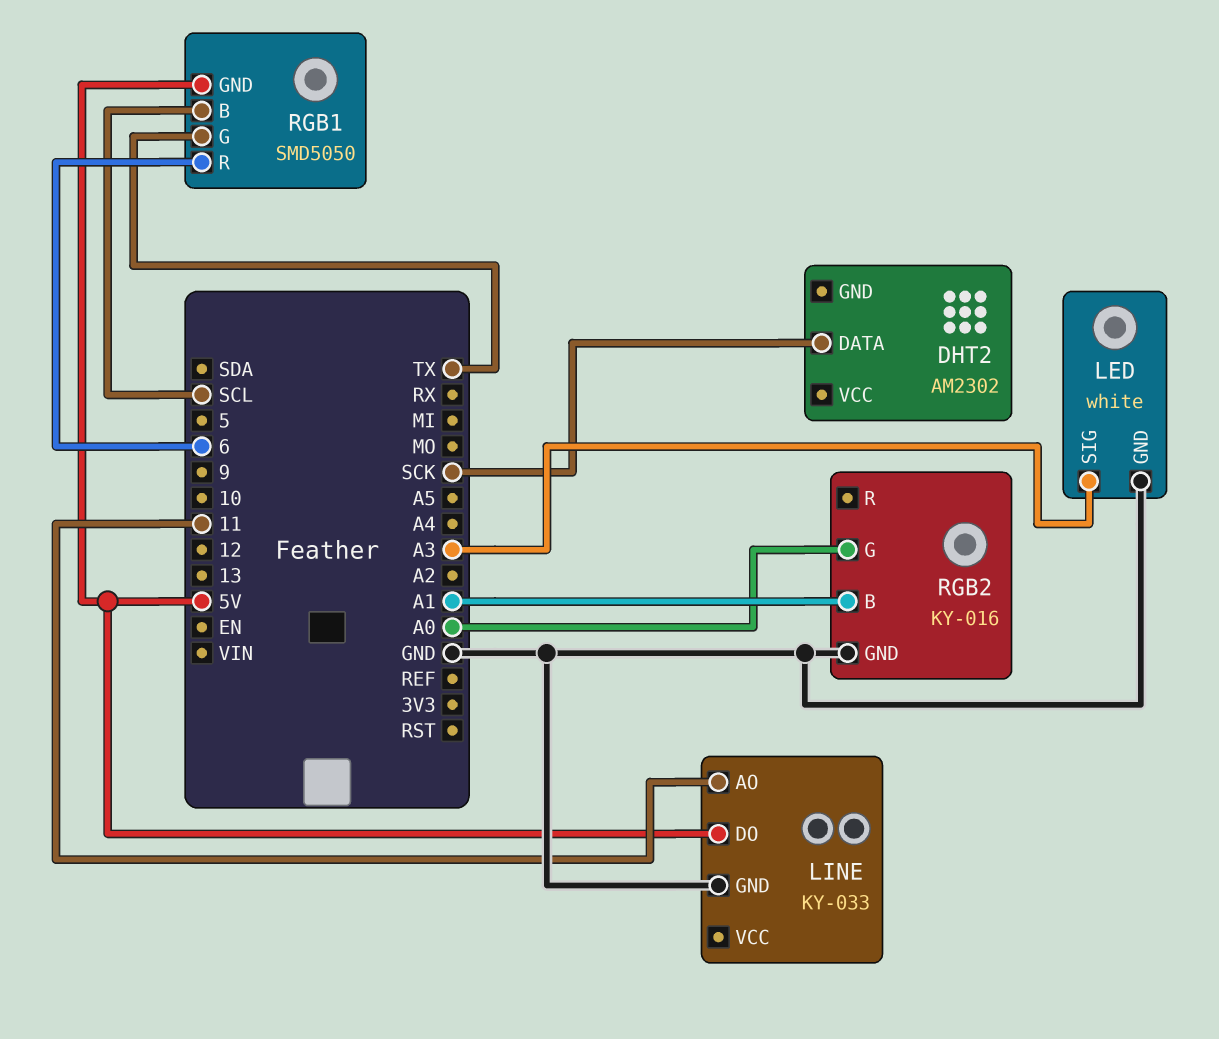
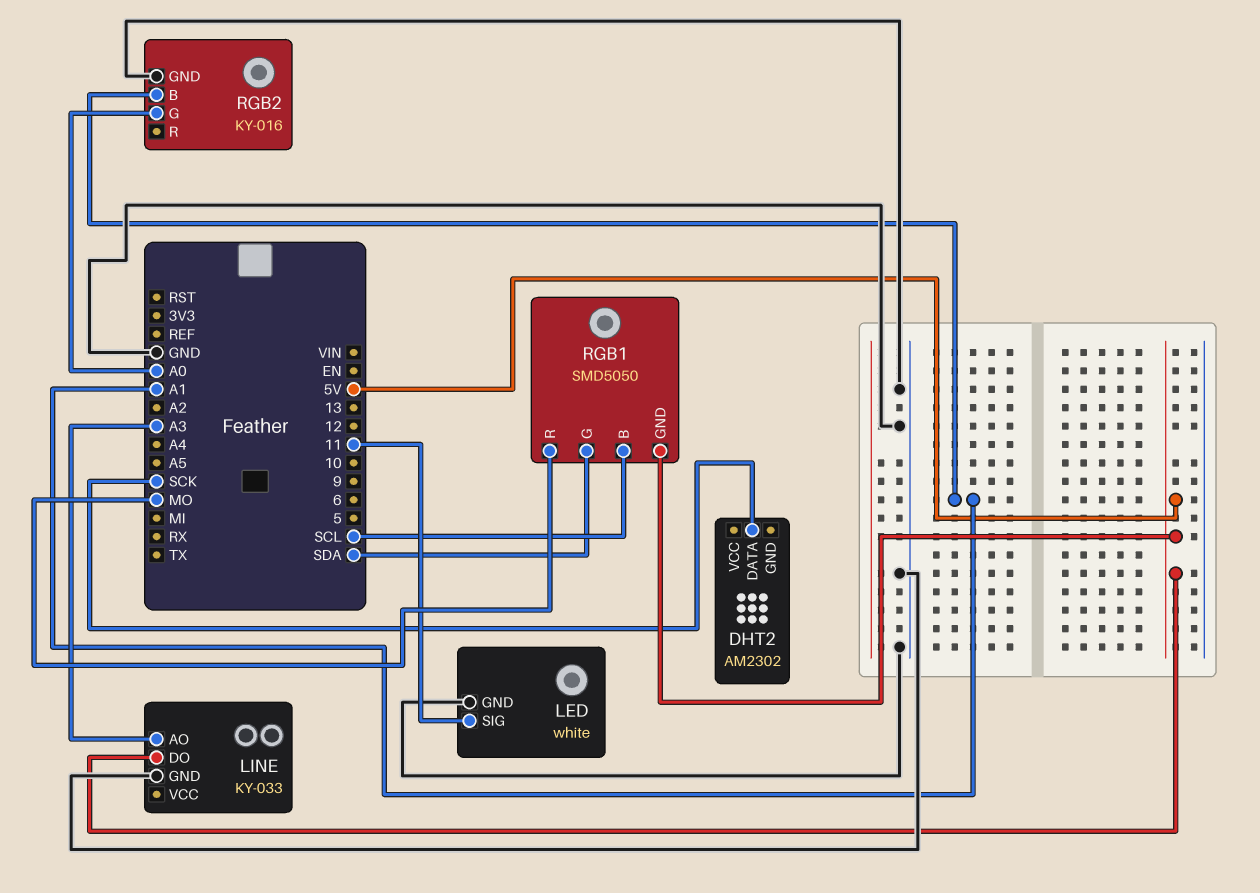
LED pin SIG: A3 -> 11
LINE pin AO: 11 -> A3
RGB1 pin G: TX -> SDA
RGB1 pin R: 6 -> MO

